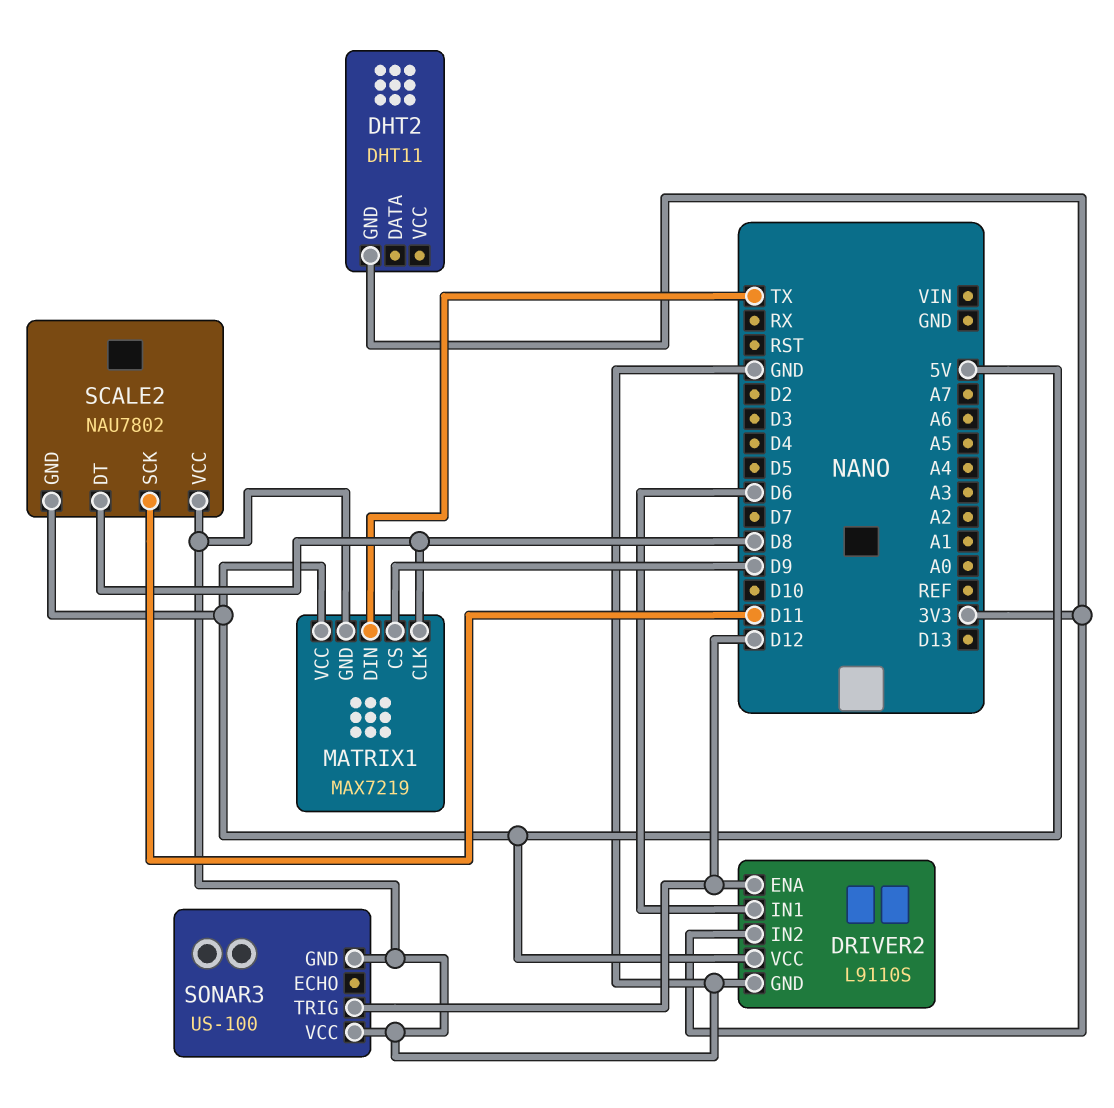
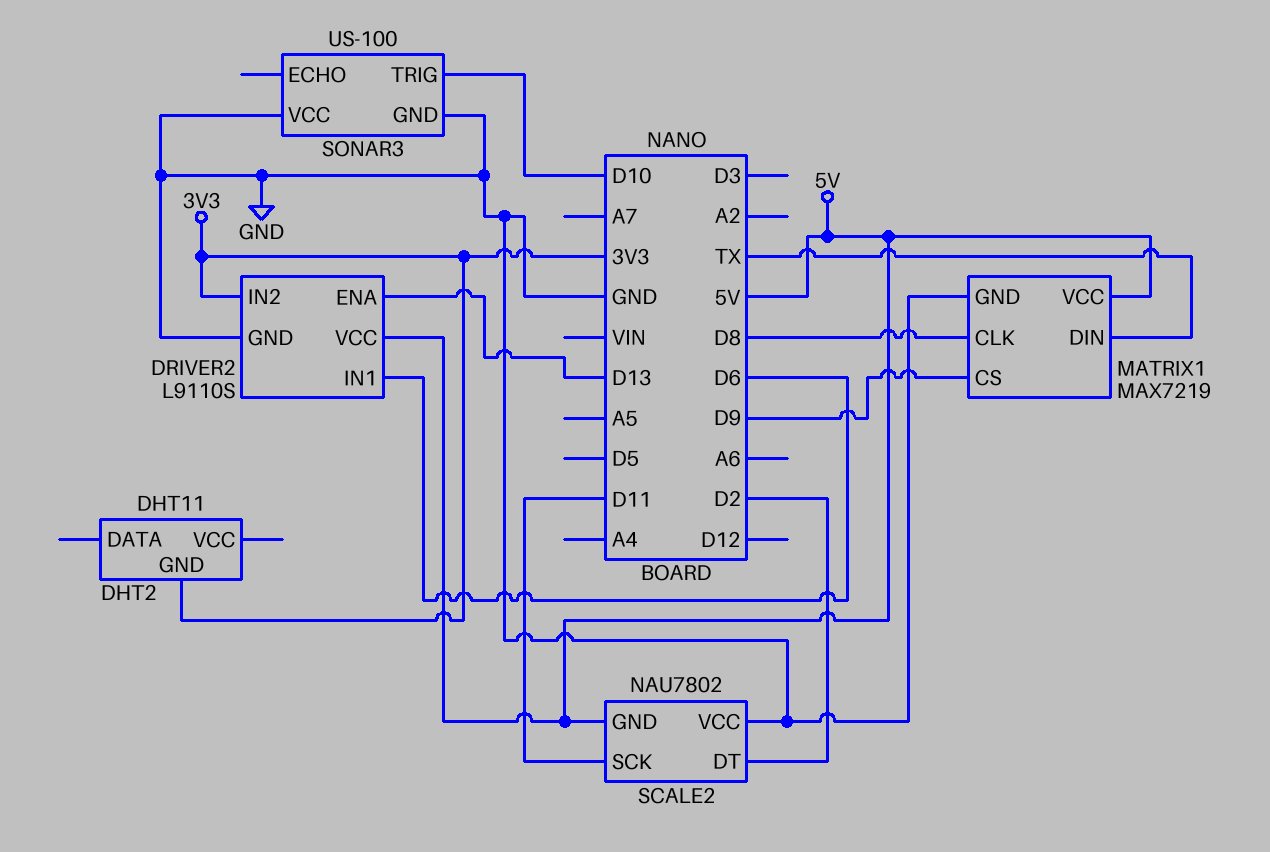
DRIVER2 pin ENA: D12 -> D13
SCALE2 pin DT: D8 -> D2
SONAR3 pin TRIG: D12 -> D10

